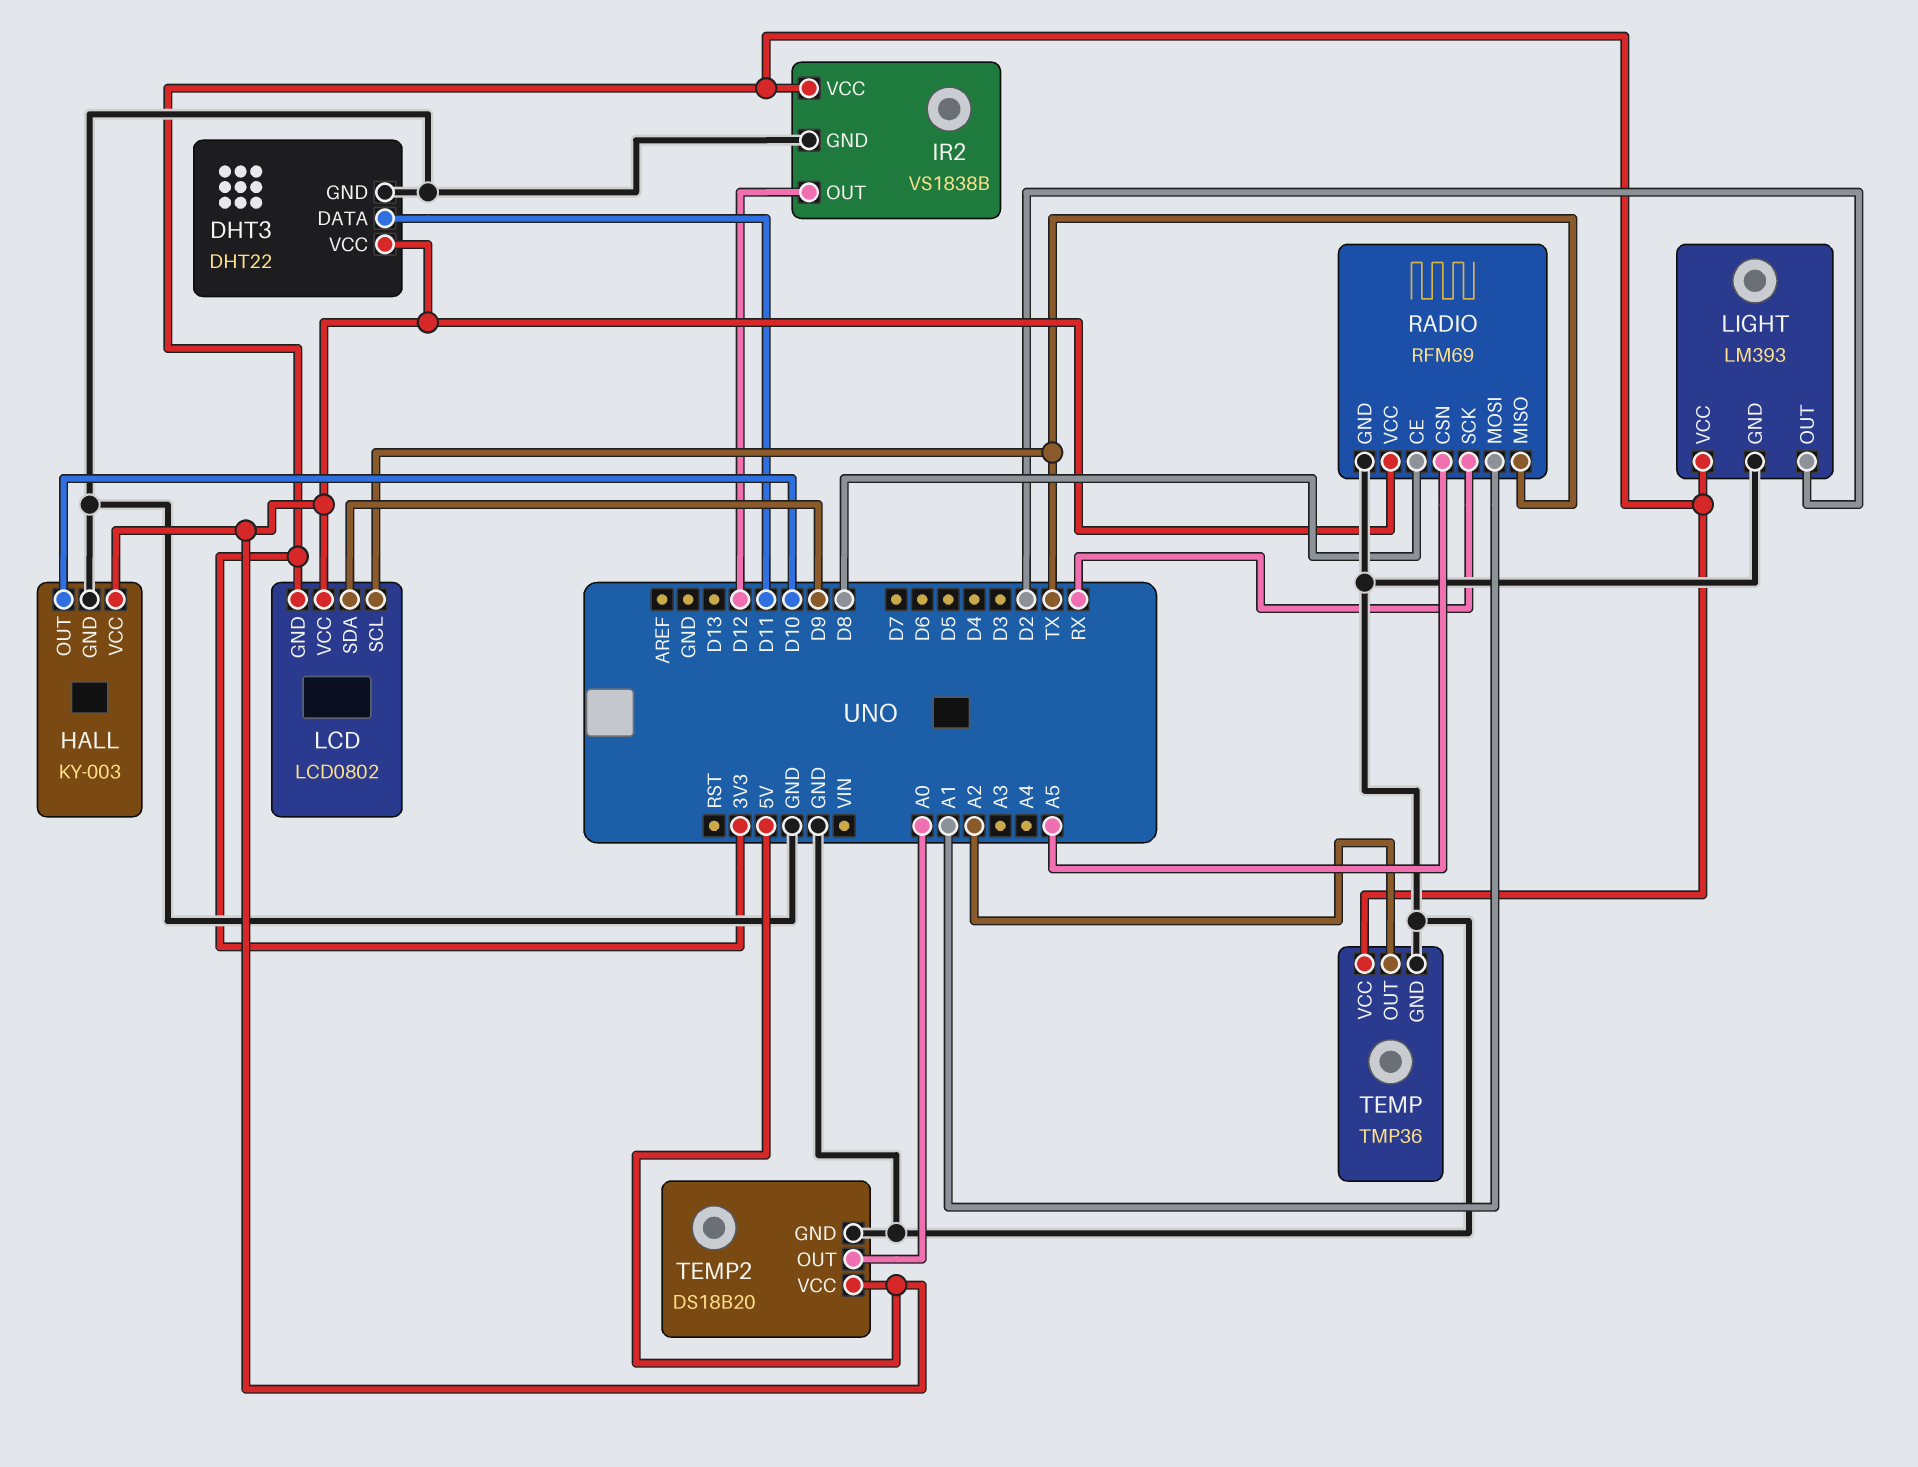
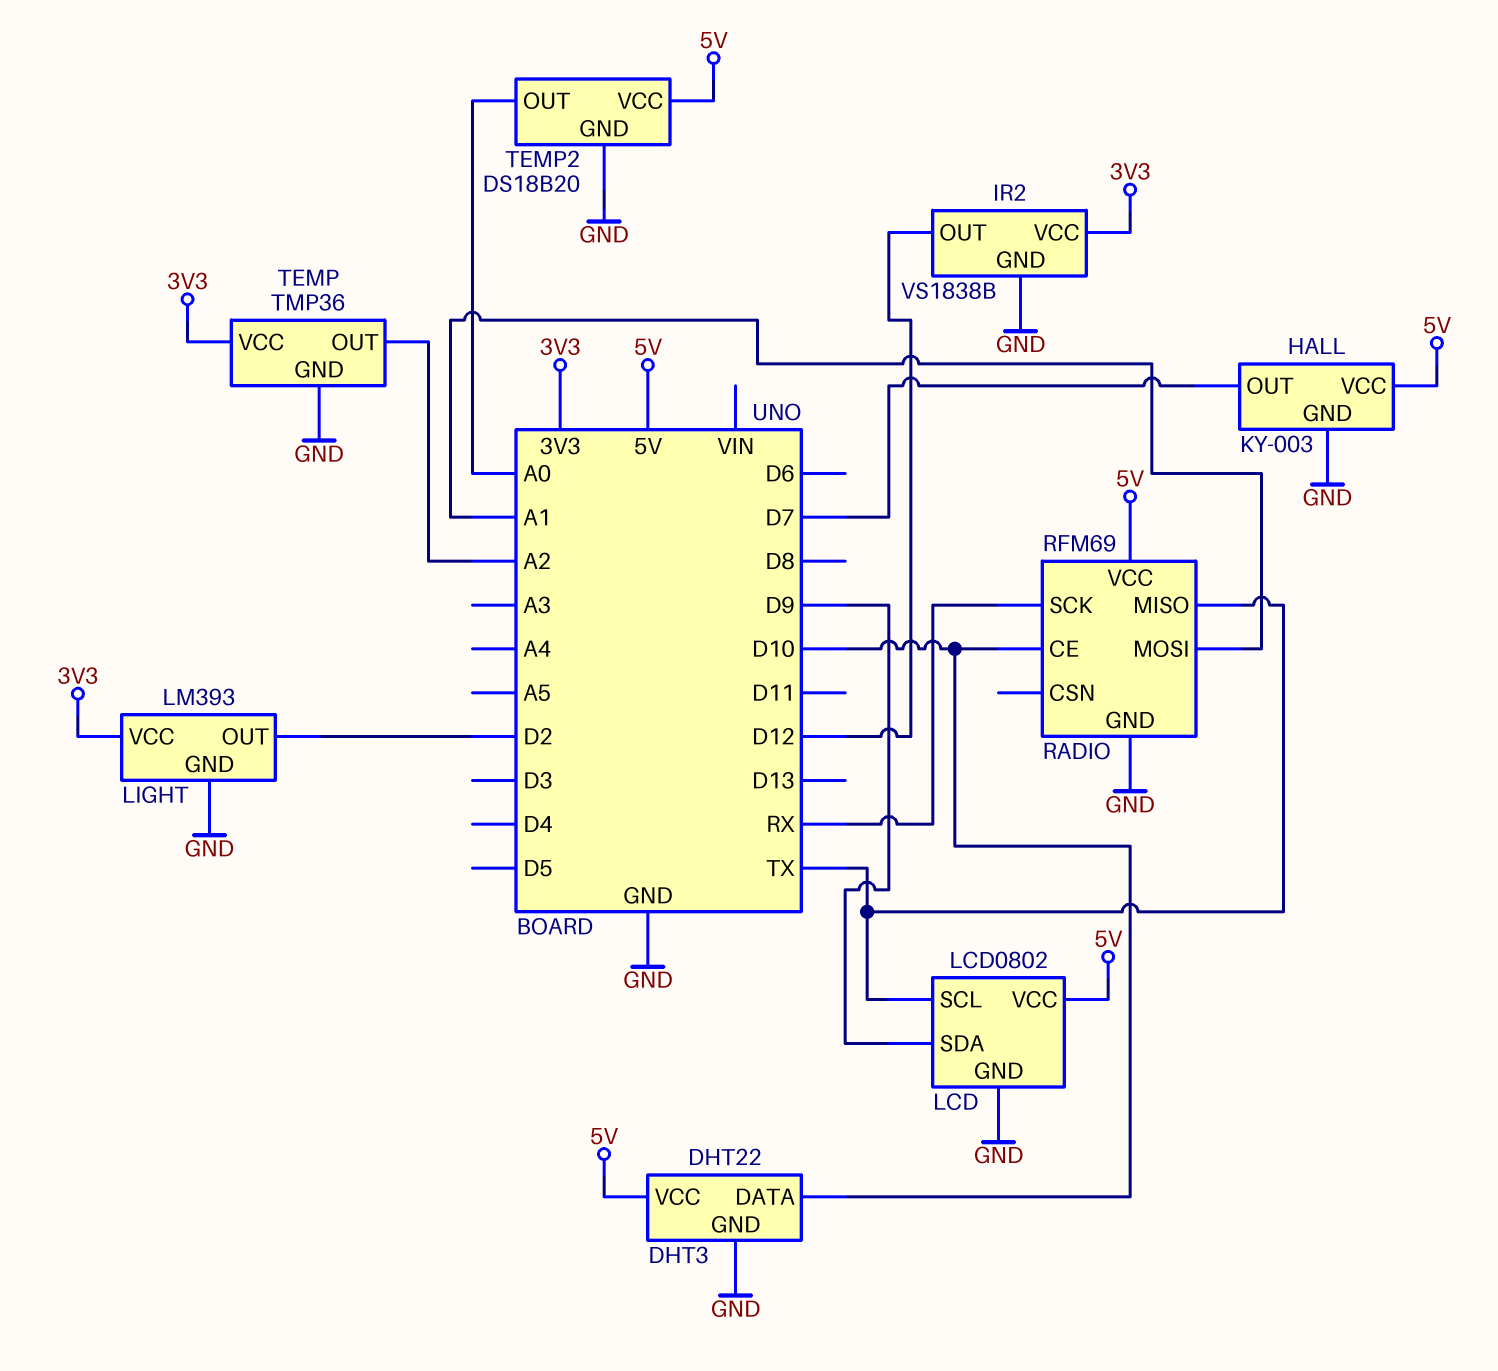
DHT3 pin DATA: D11 -> D10
HALL pin OUT: D10 -> D7
LCD pin GND: 3V3 -> GND
RADIO pin CE: D8 -> D10
RADIO pin CSN: A5 -> none

